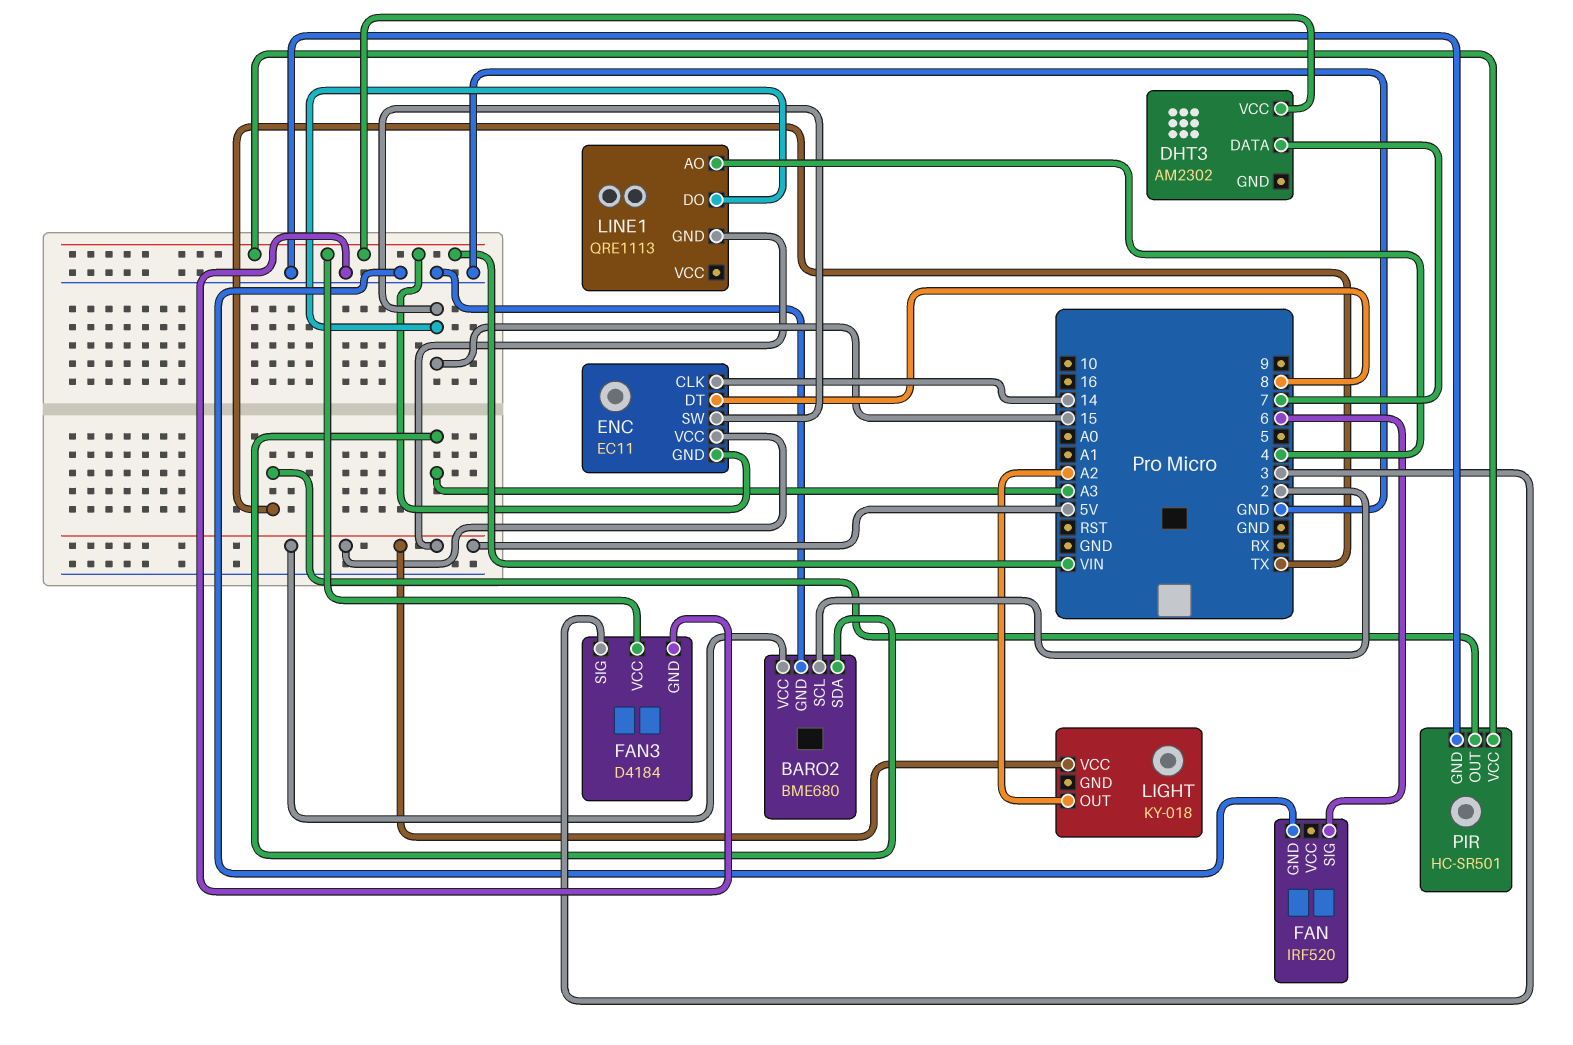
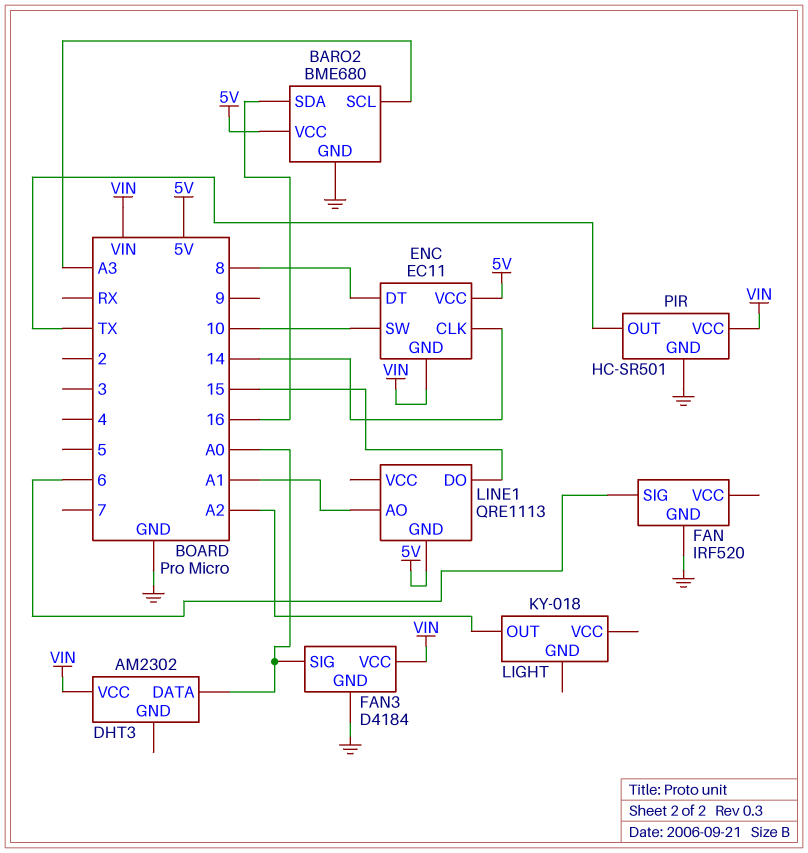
BARO2 pin SCL: 2 -> A3
BARO2 pin SDA: A3 -> 16
DHT3 pin DATA: 7 -> A0
ENC pin SW: 15 -> 10
FAN3 pin SIG: 3 -> A0
LIGHT pin VCC: 5V -> none
LINE1 pin AO: 4 -> A1

